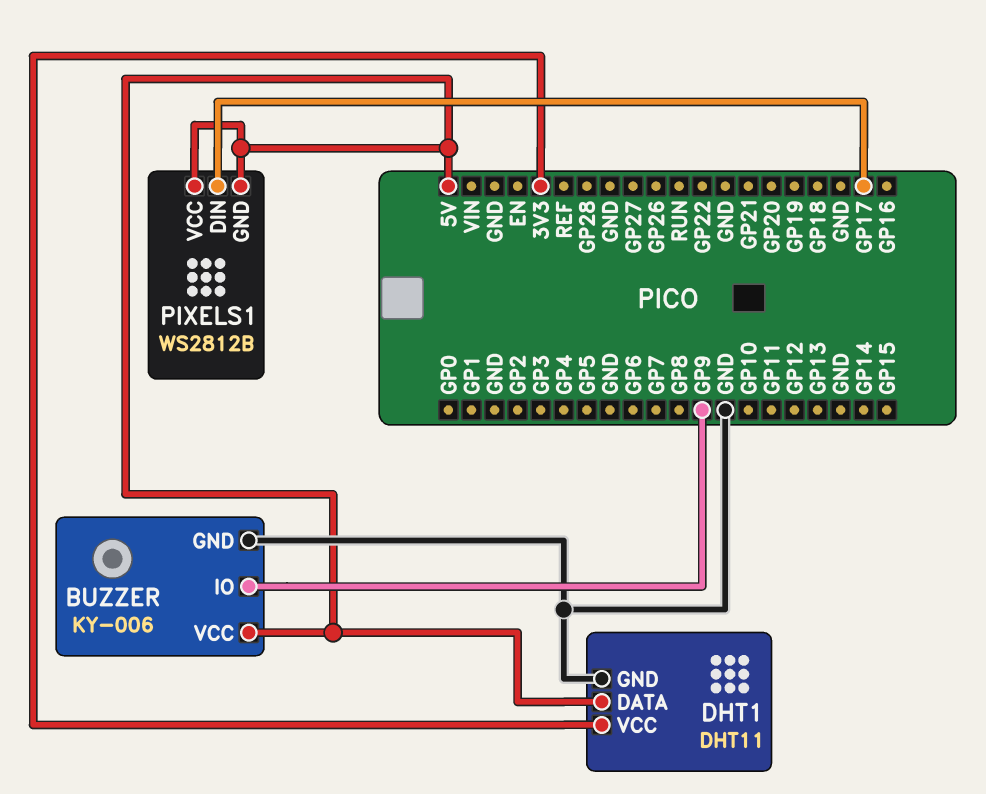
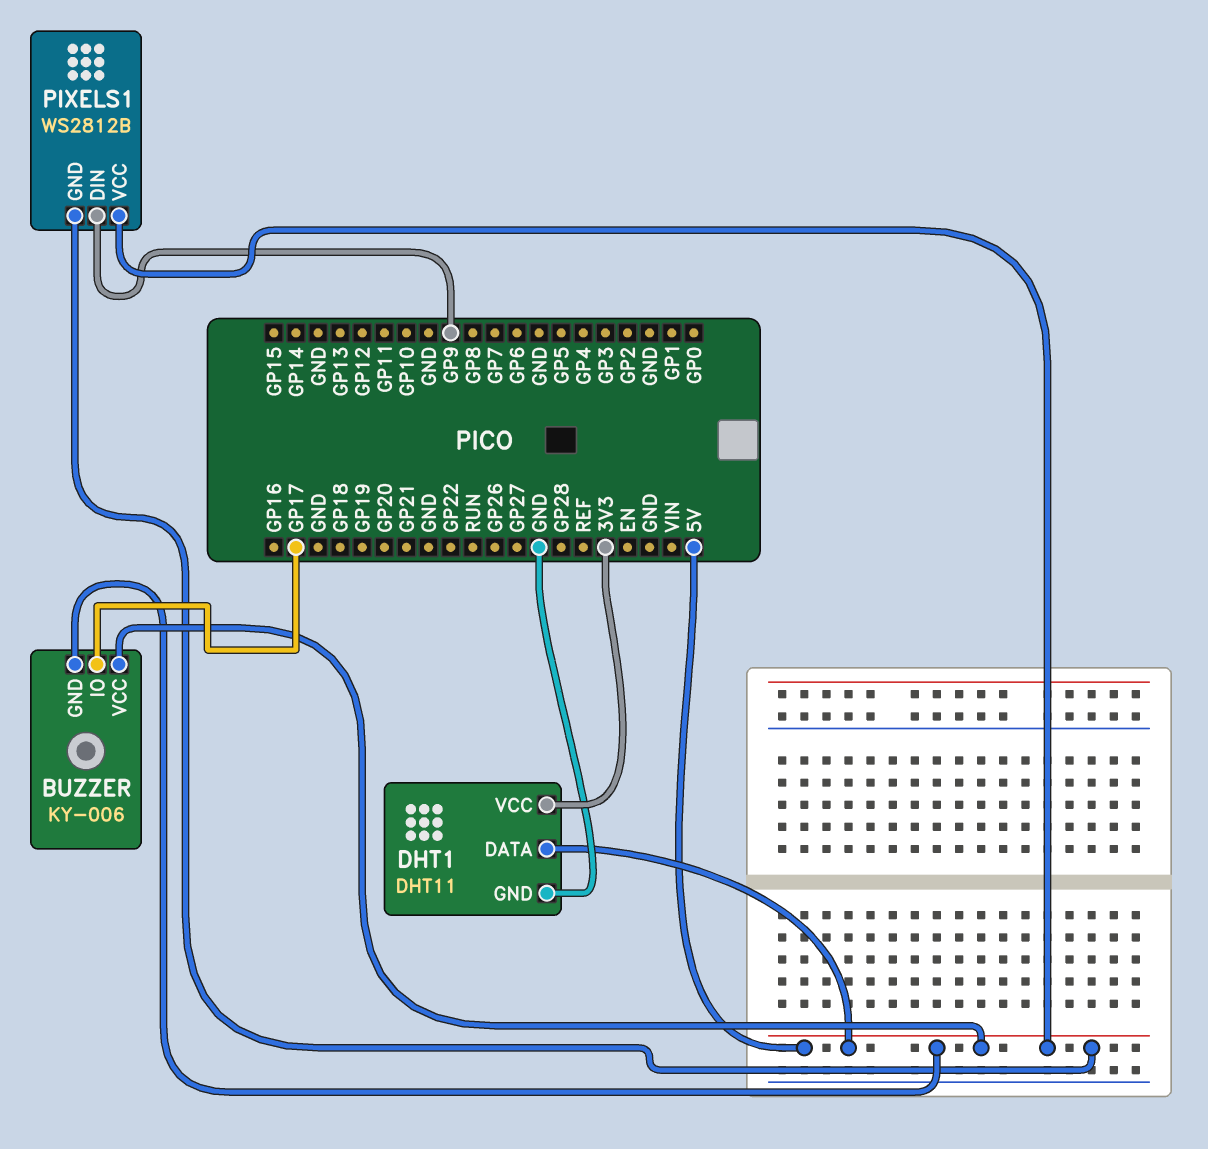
BUZZER pin GND: GND -> 5V
BUZZER pin IO: GP9 -> GP17
PIXELS1 pin DIN: GP17 -> GP9

